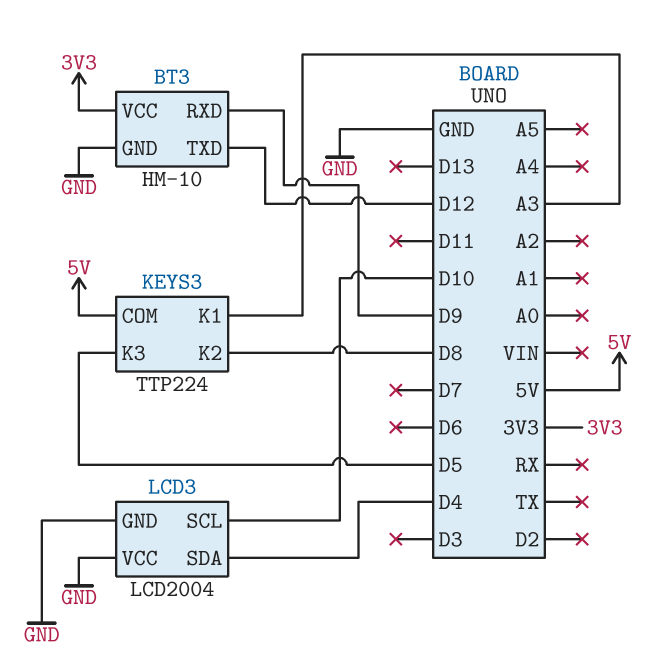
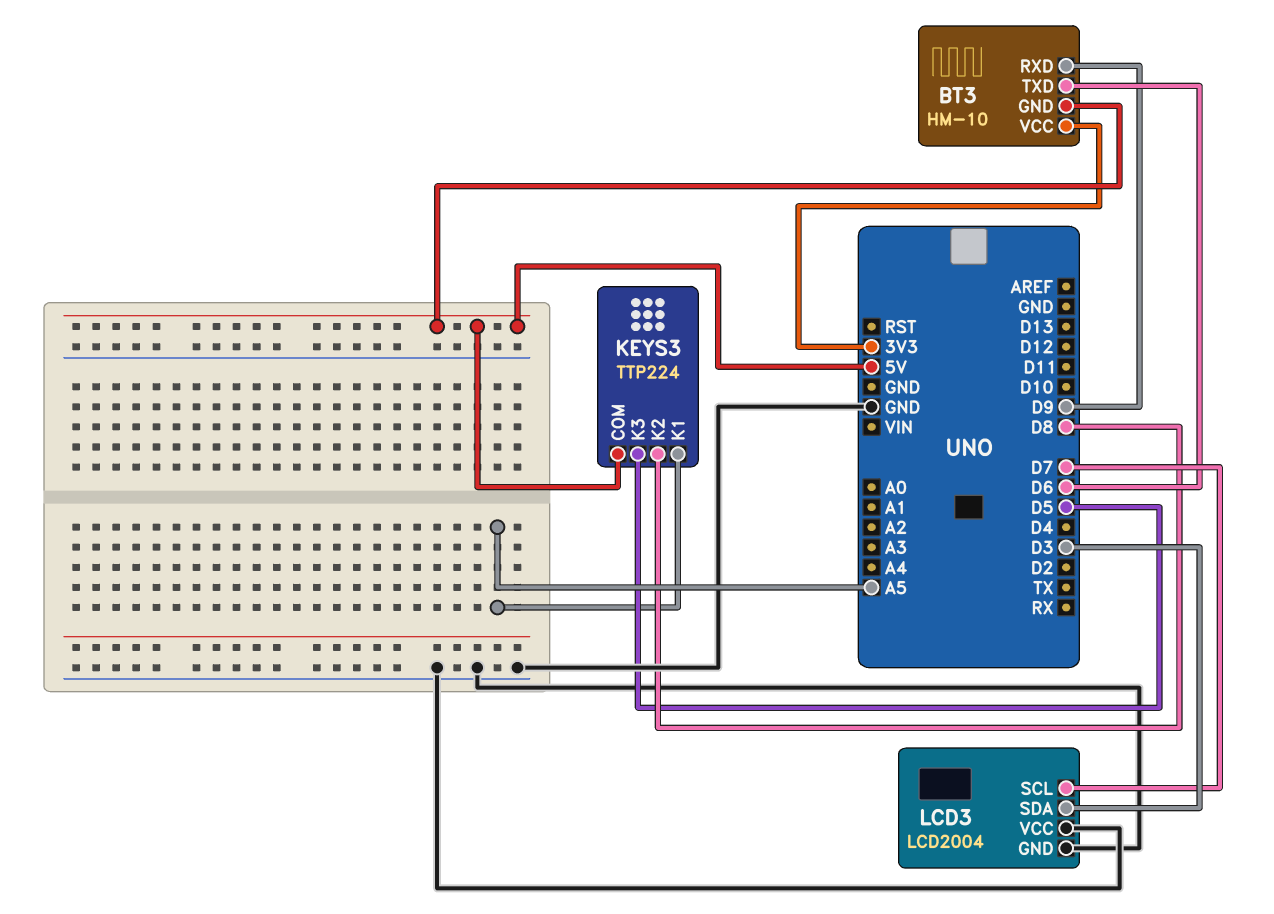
BT3 pin GND: GND -> 5V
BT3 pin TXD: D12 -> D6
KEYS3 pin K1: A3 -> A5
LCD3 pin SCL: D10 -> D7
LCD3 pin SDA: D4 -> D3

